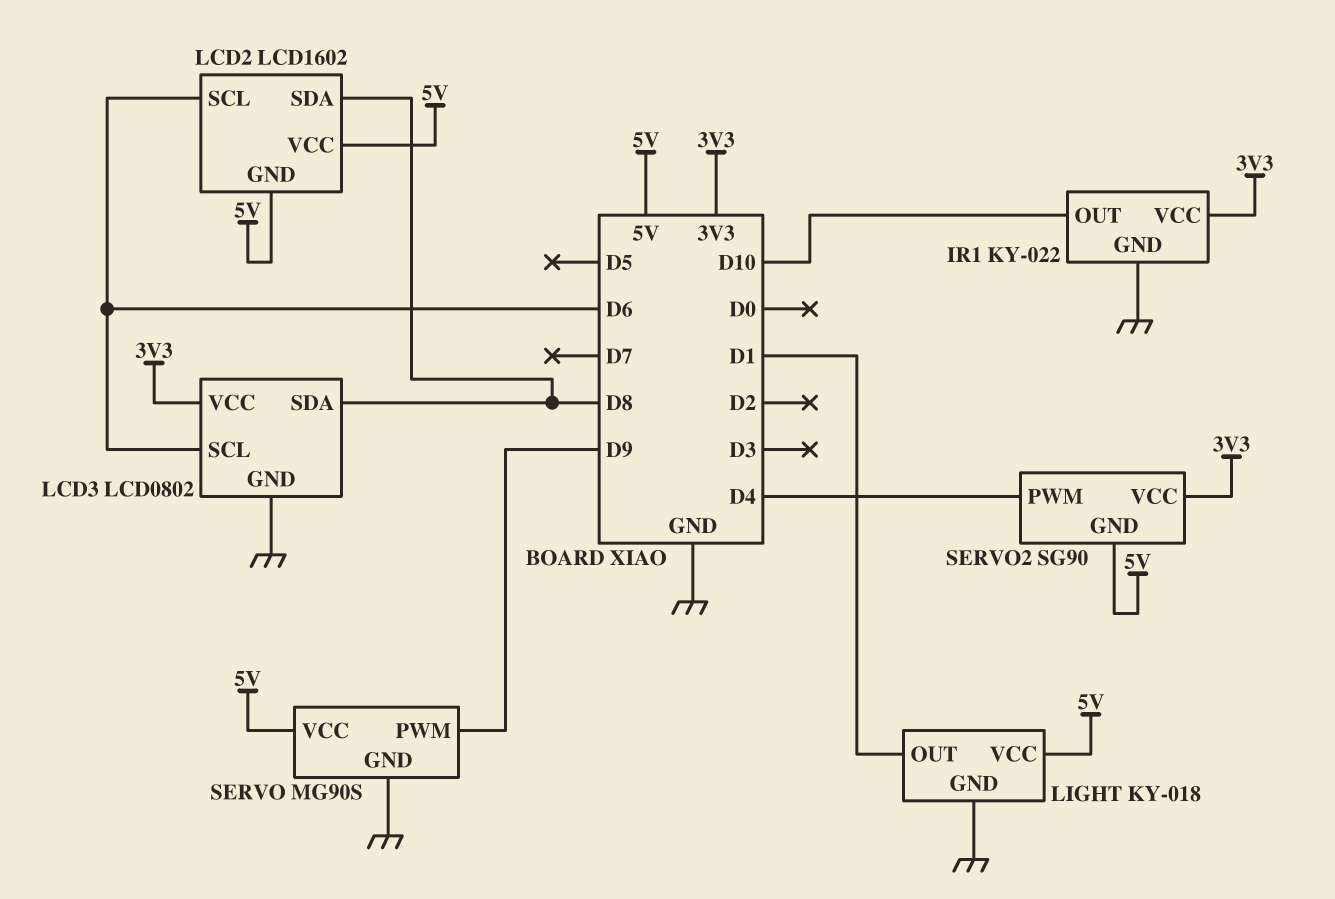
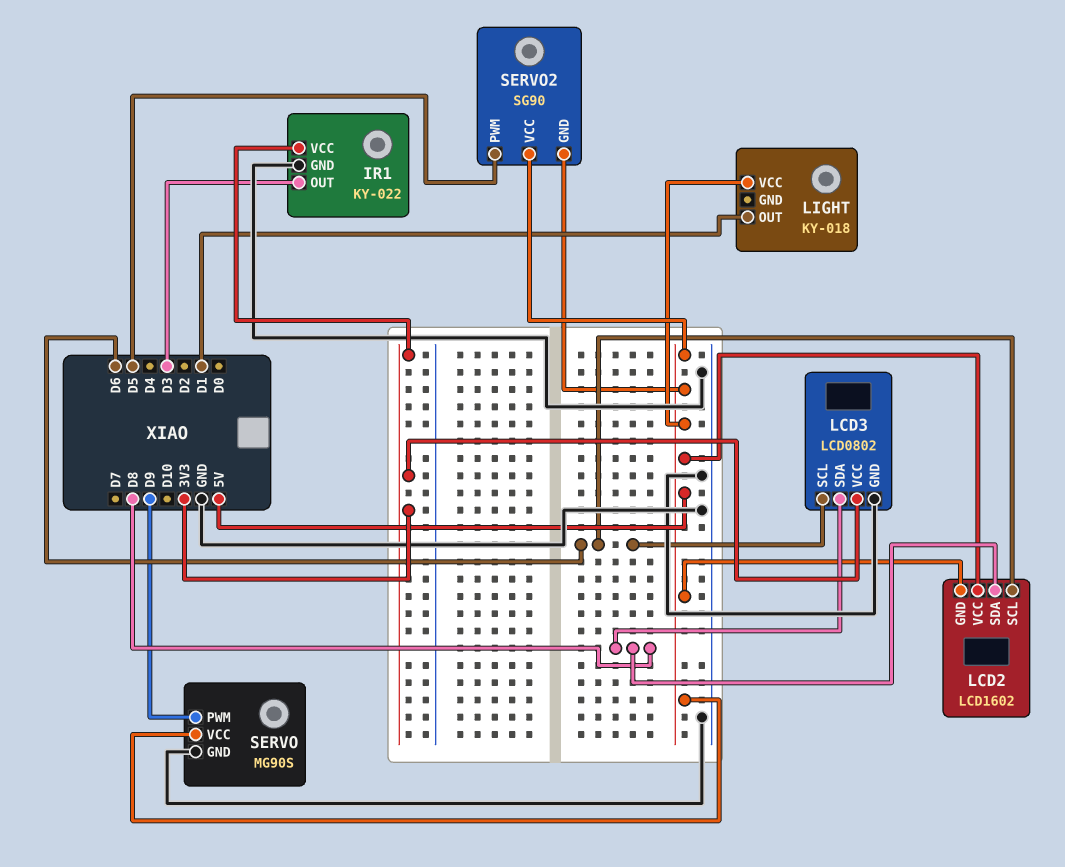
IR1 pin OUT: D10 -> D3
LIGHT pin GND: GND -> none
SERVO2 pin PWM: D4 -> D5
SERVO2 pin VCC: 3V3 -> 5V

